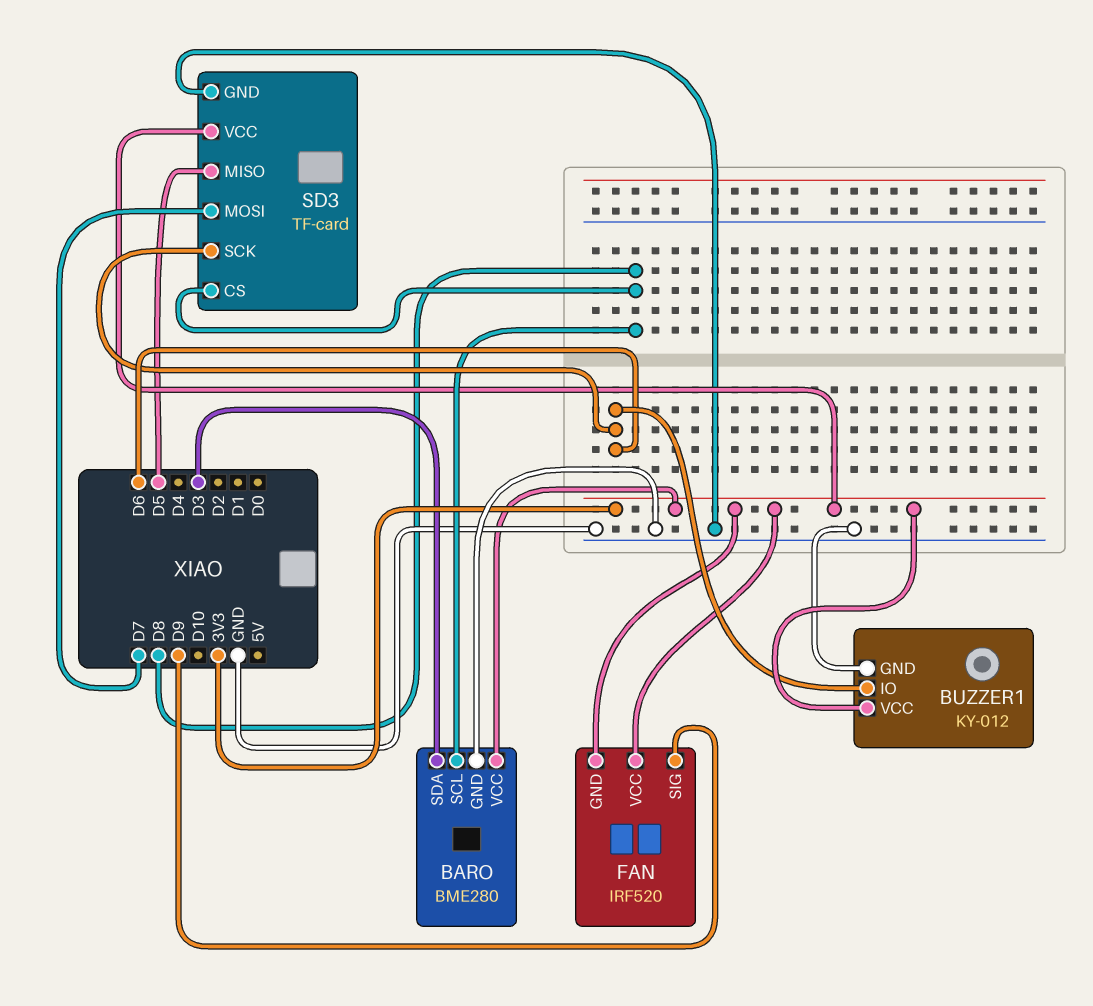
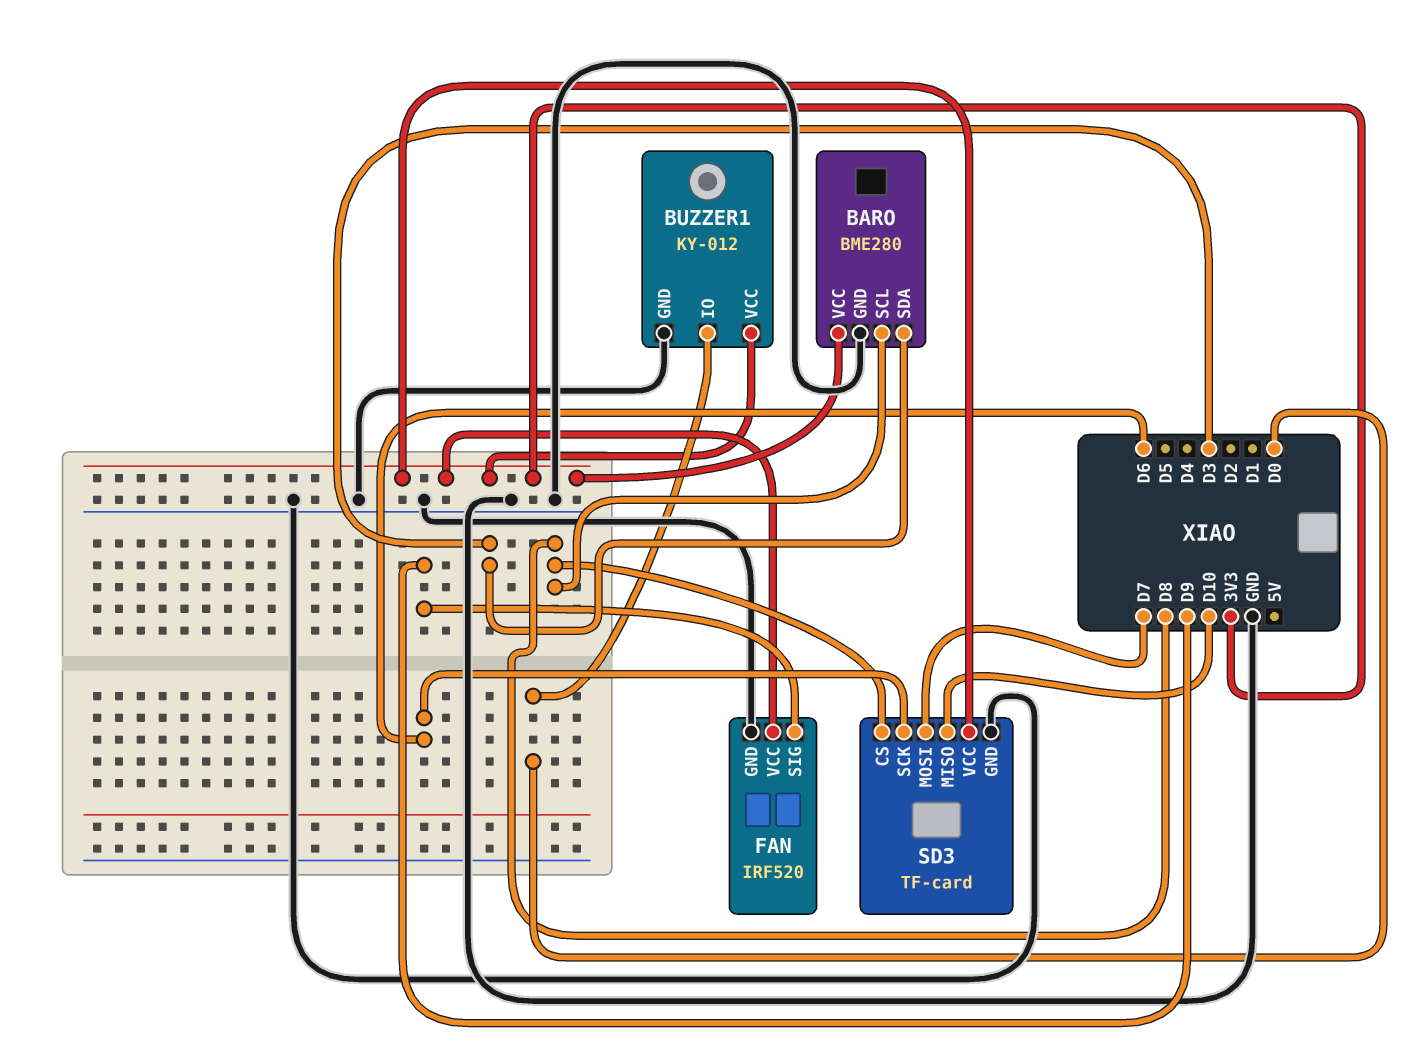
BUZZER1 pin IO: D6 -> D0
FAN pin GND: 3V3 -> GND
SD3 pin MISO: D5 -> D10

